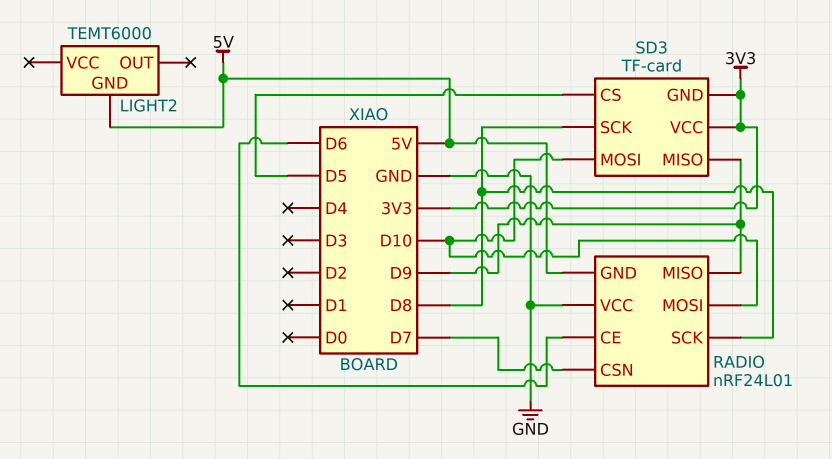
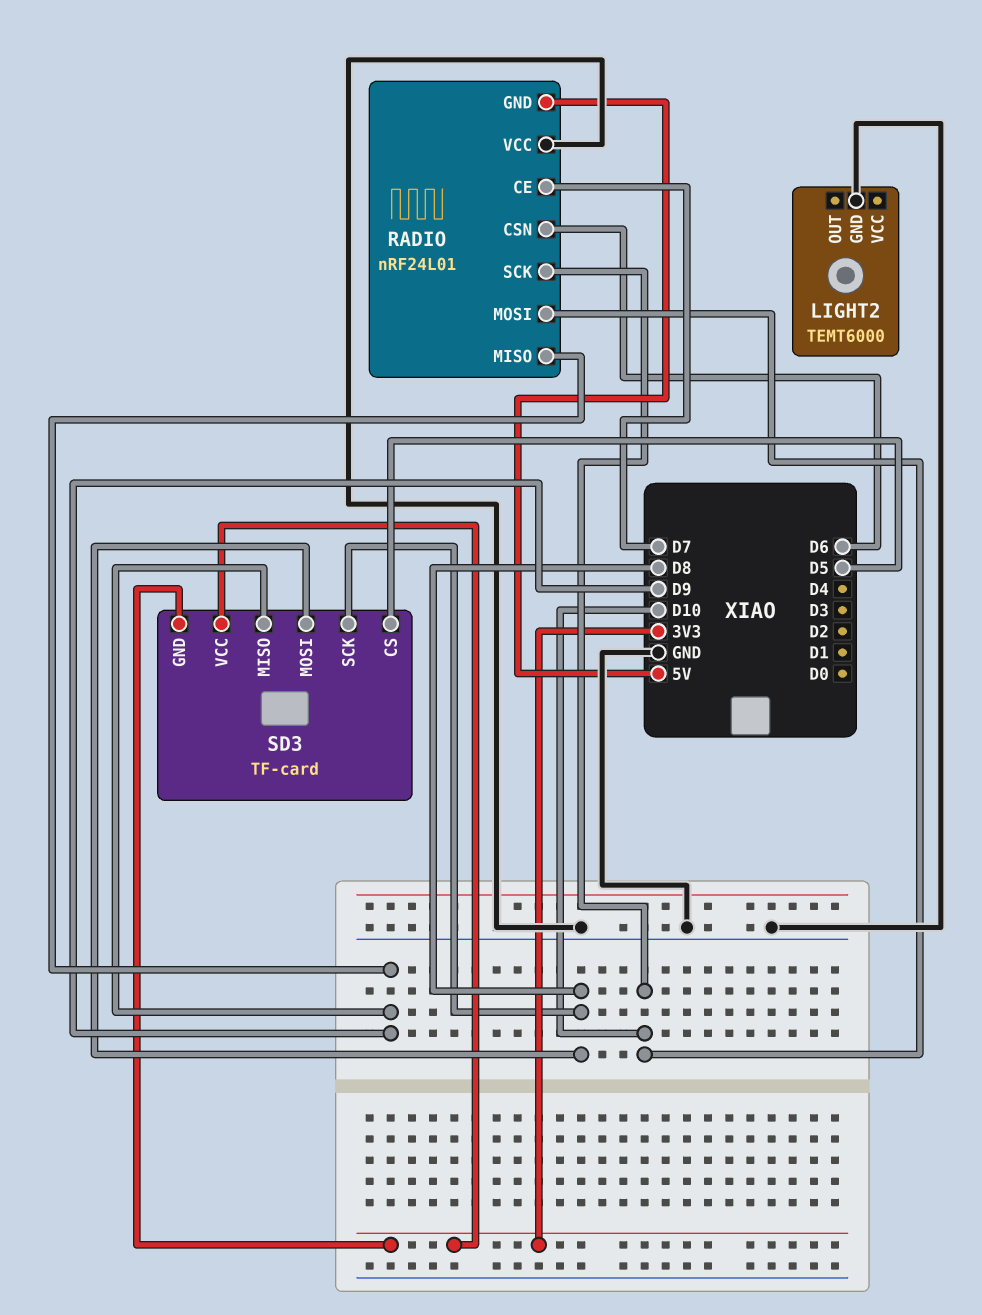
LIGHT2 pin GND: 5V -> GND
RADIO pin CE: D6 -> D7
RADIO pin CSN: D7 -> D6
RADIO pin SCK: D8 -> D10
SD3 pin MOSI: D10 -> D8

